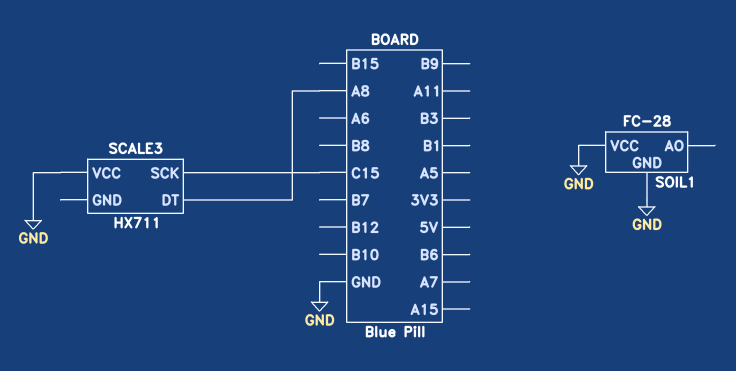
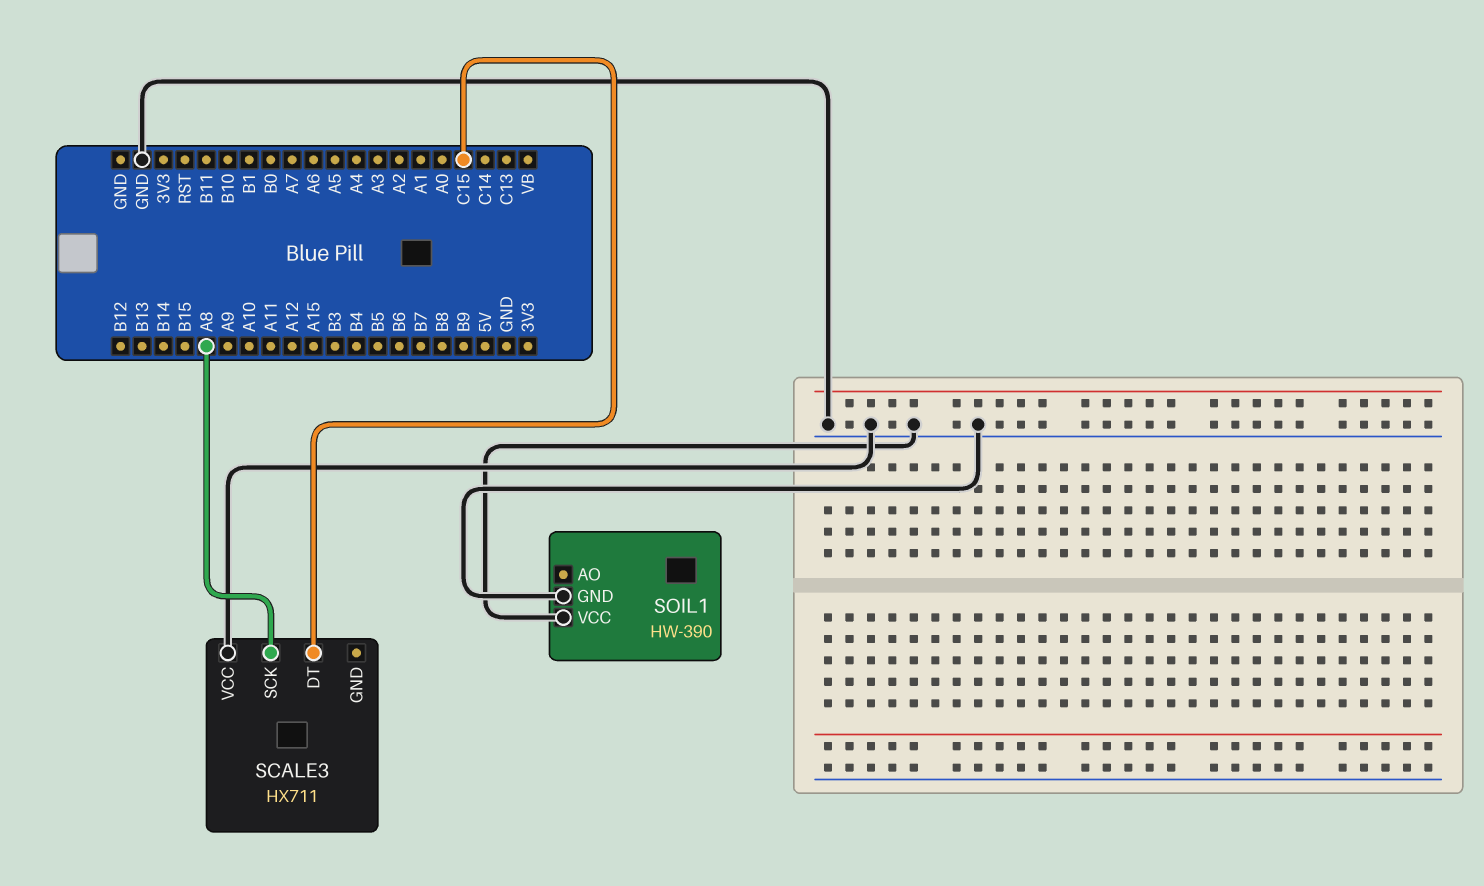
SCALE3 pin DT: A8 -> C15
SCALE3 pin SCK: C15 -> A8
SOIL1: FC-28 -> HW-390

